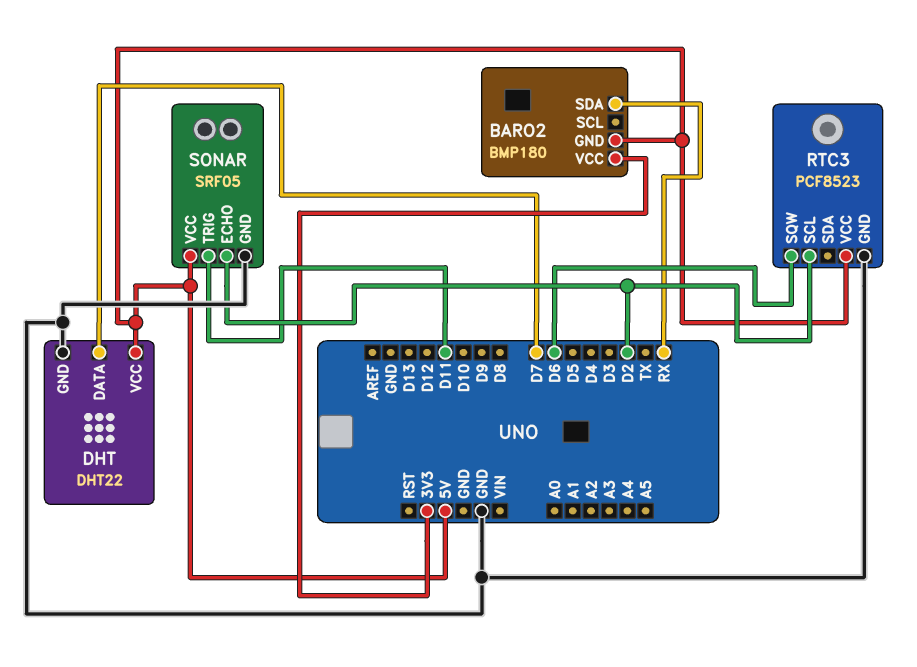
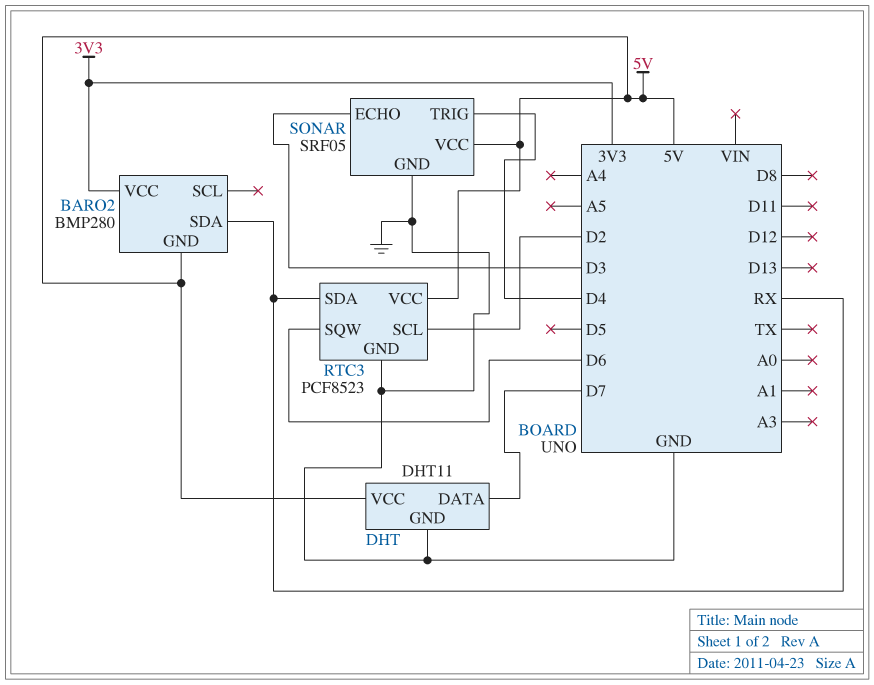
BARO2: BMP180 -> BMP280
DHT: DHT22 -> DHT11
RTC3 pin SDA: none -> RX
SONAR pin ECHO: D2 -> D3
SONAR pin TRIG: D11 -> D4

